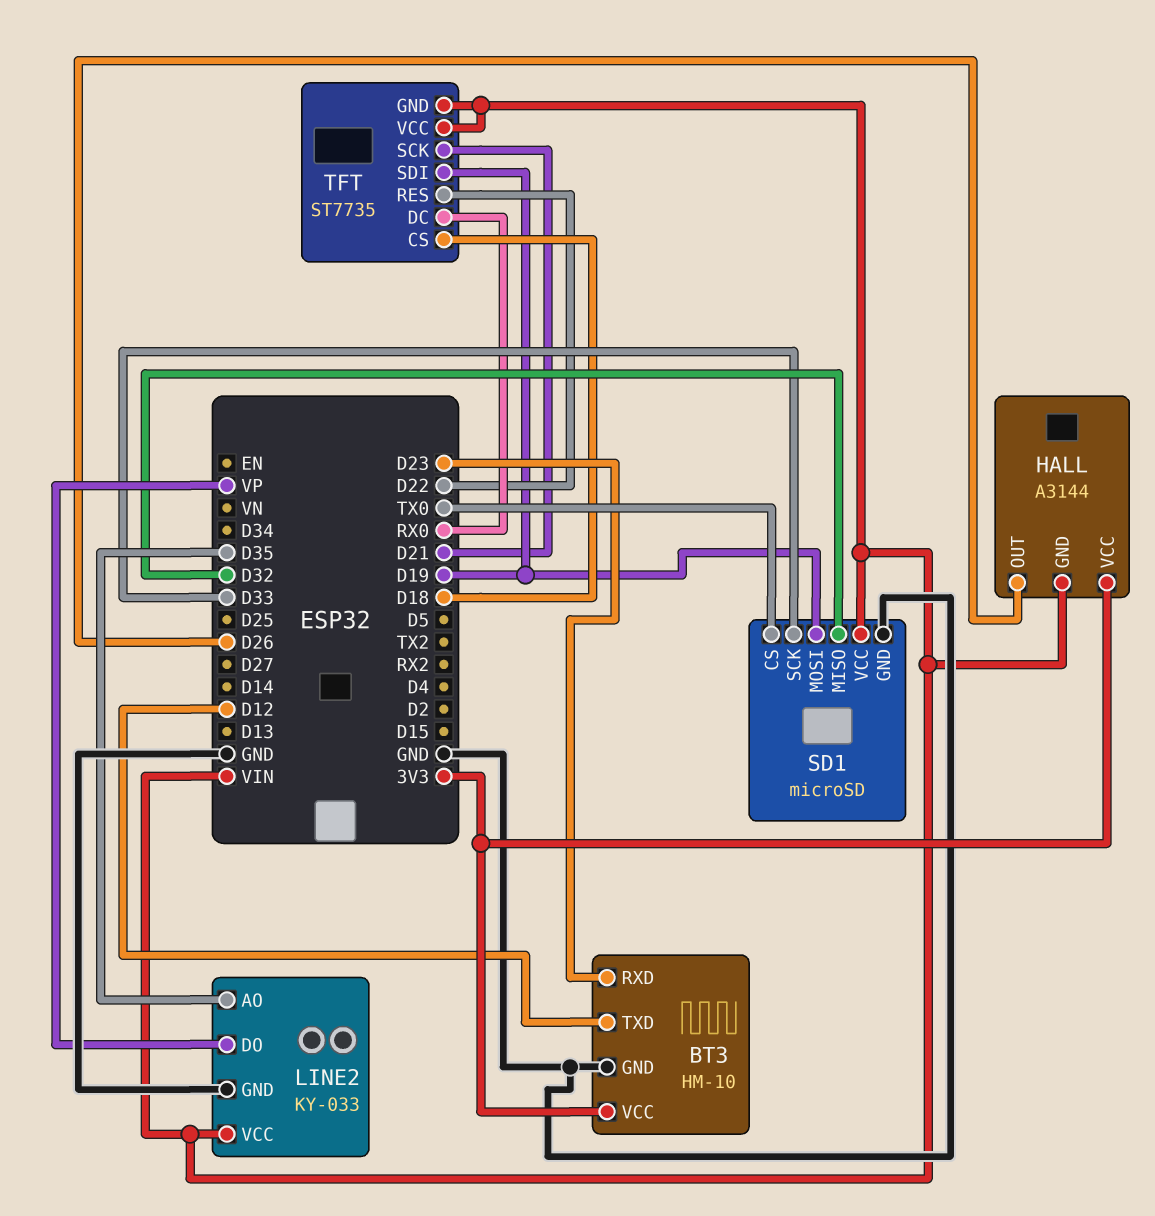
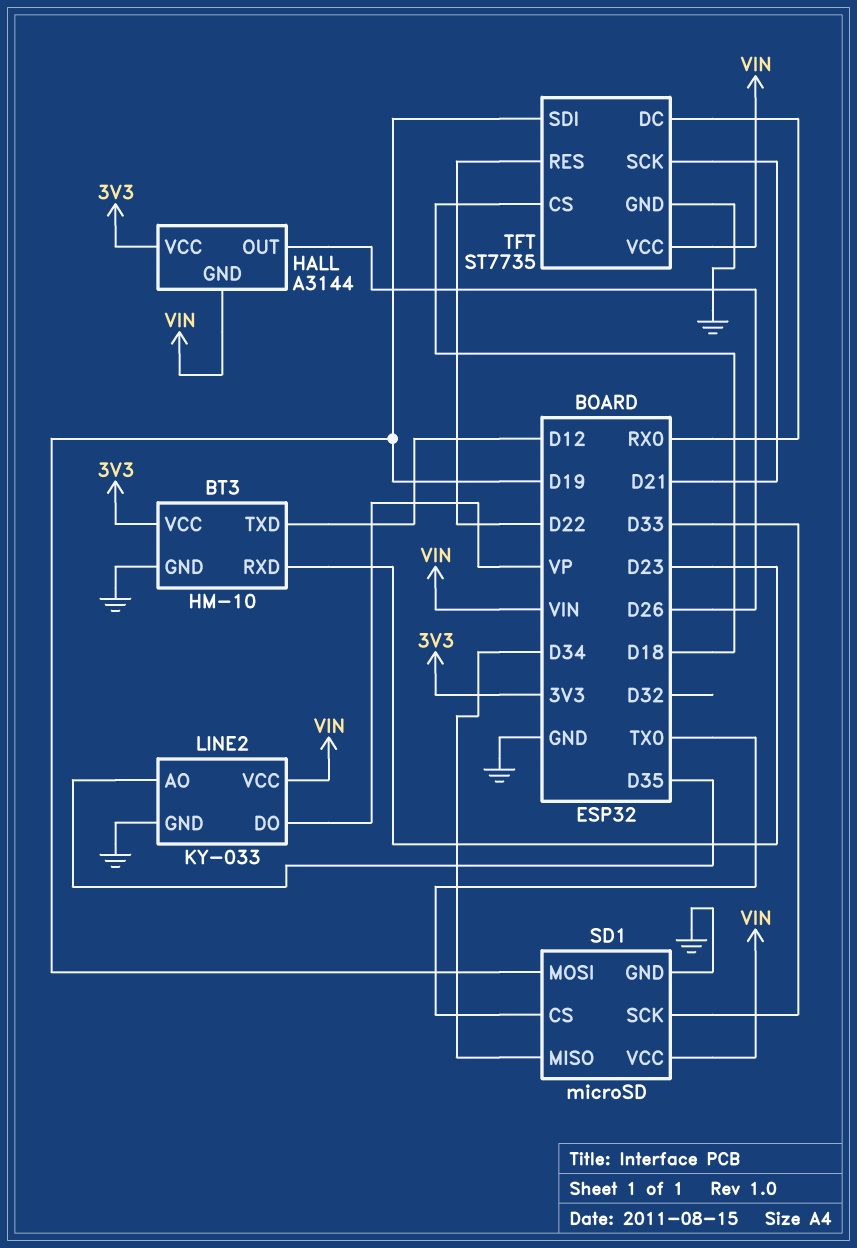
SD1 pin MISO: D32 -> D34
TFT pin GND: VIN -> GND

